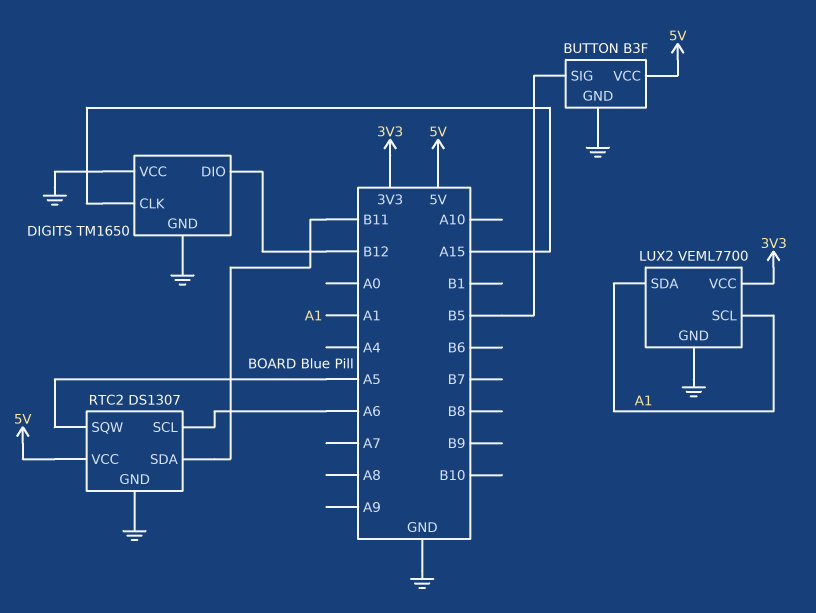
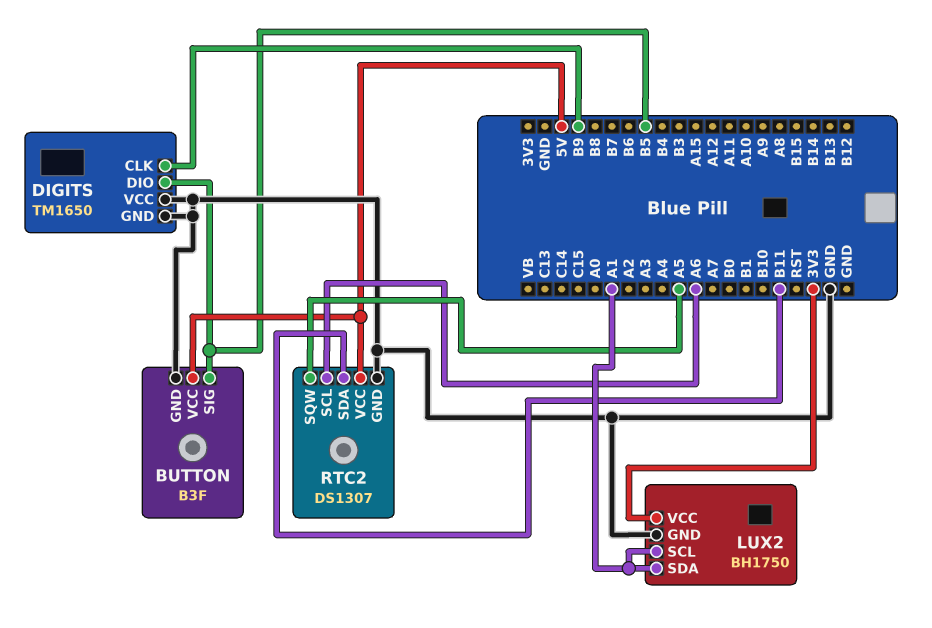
DIGITS pin CLK: A15 -> B9
DIGITS pin DIO: B12 -> B5
LUX2: VEML7700 -> BH1750

